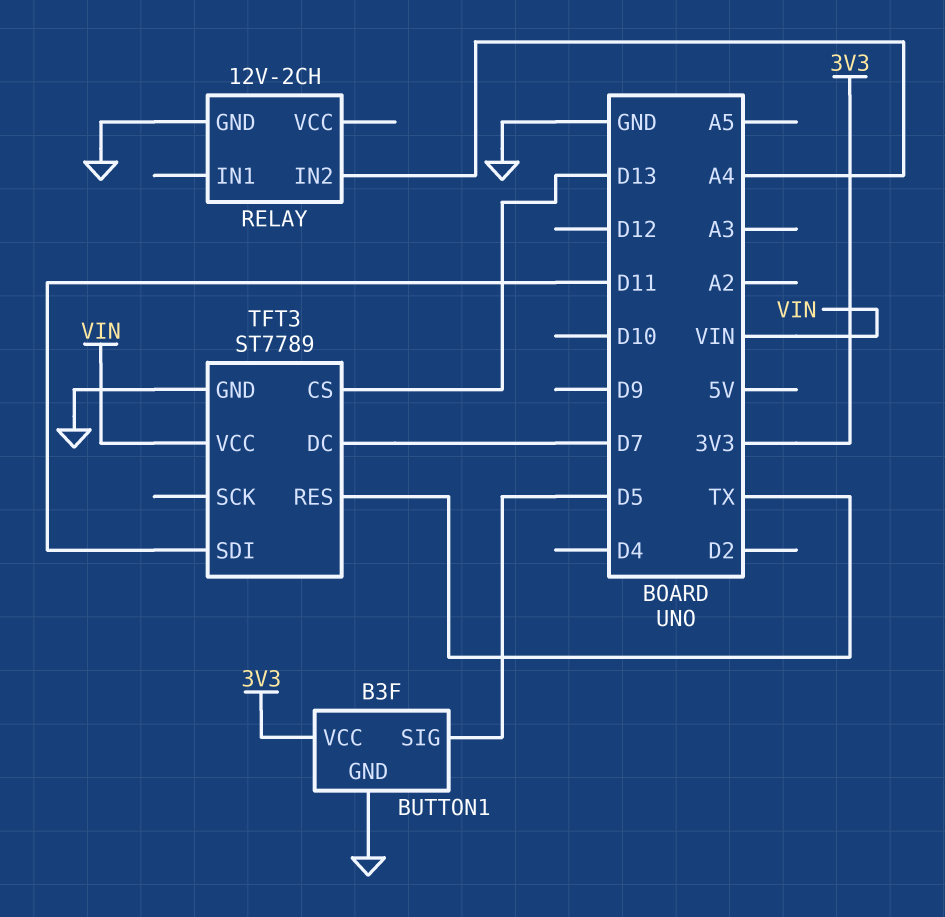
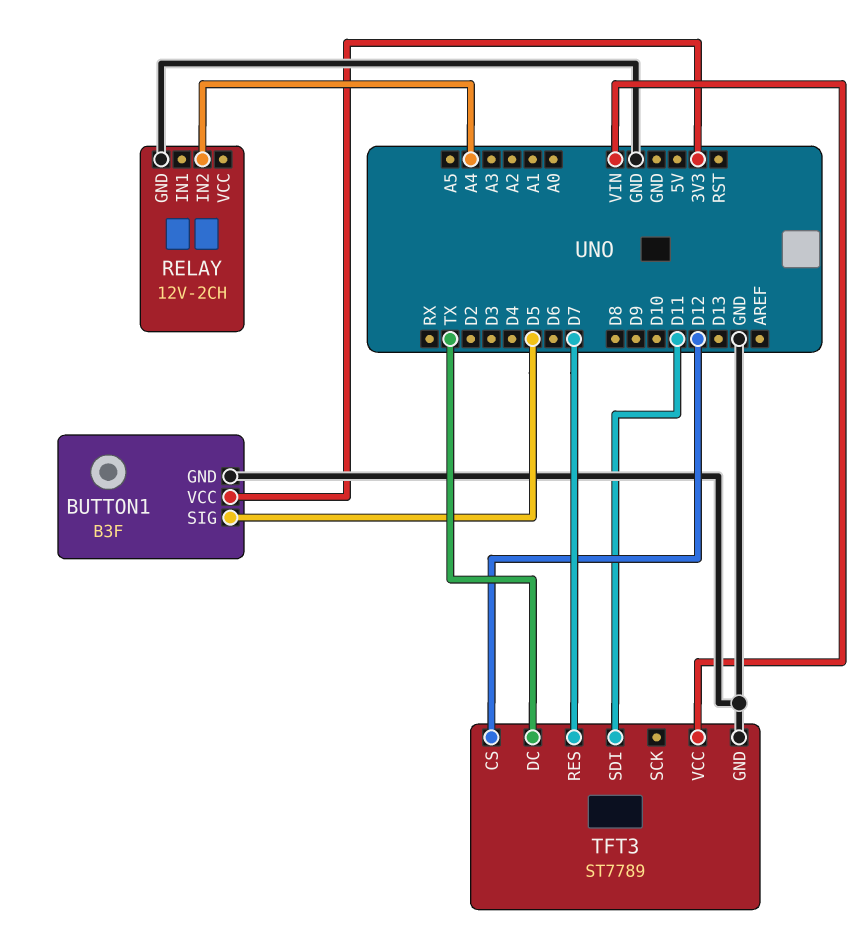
TFT3 pin CS: D13 -> D12
TFT3 pin DC: D7 -> TX
TFT3 pin RES: TX -> D7

